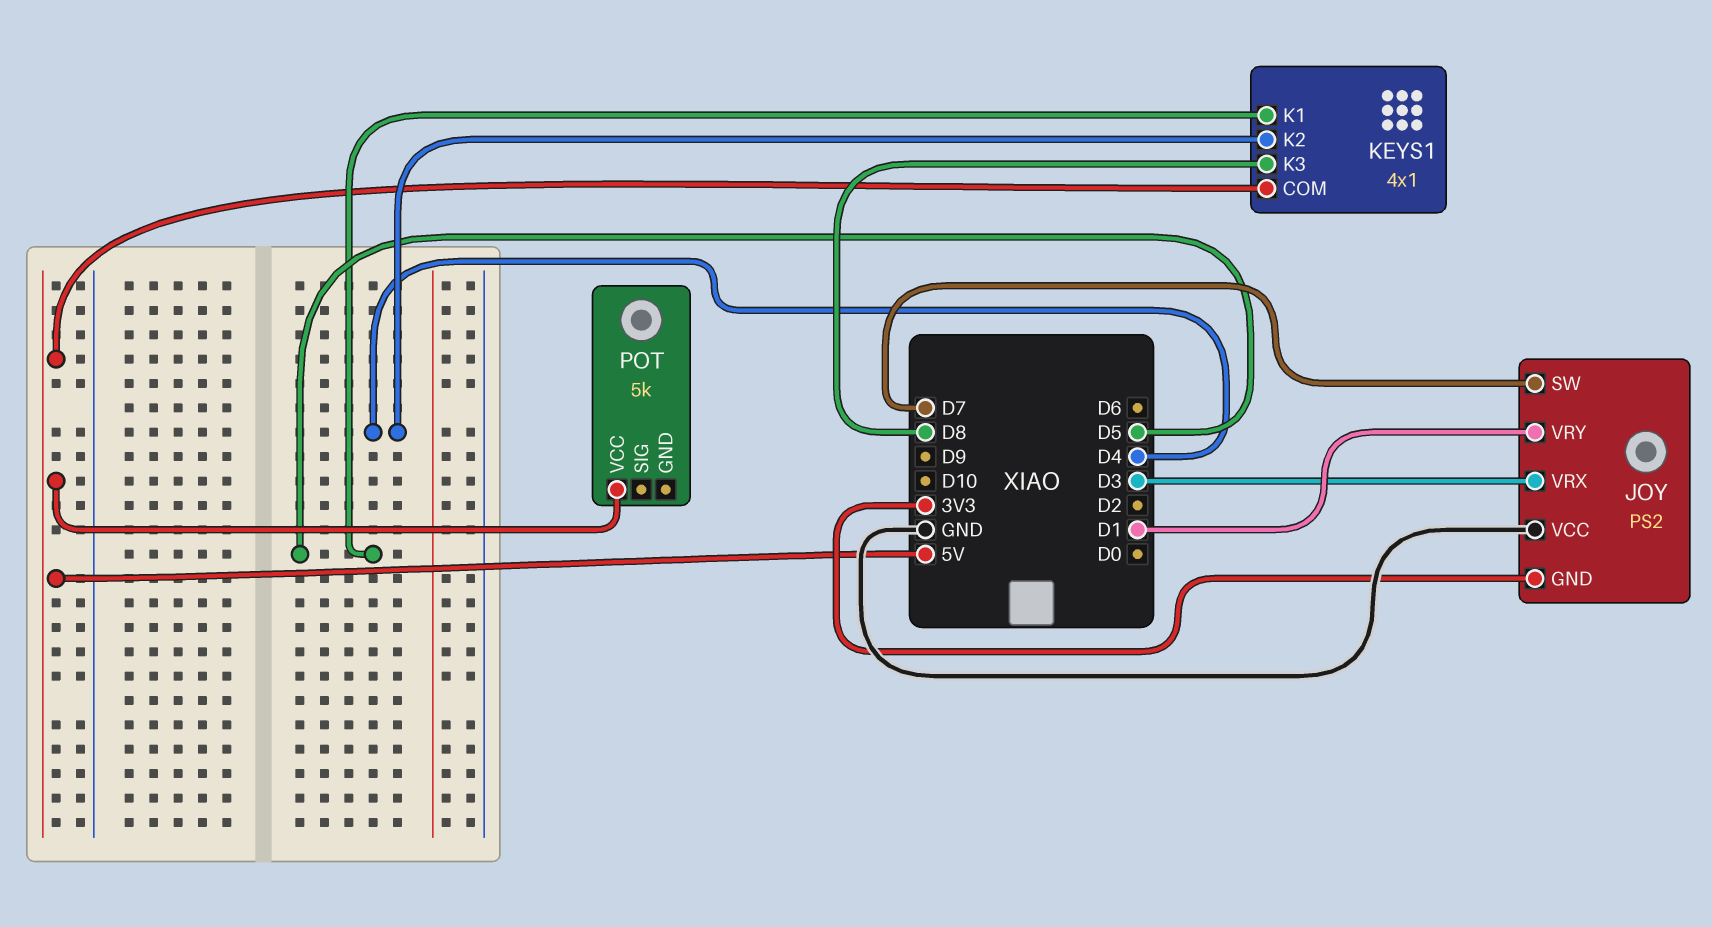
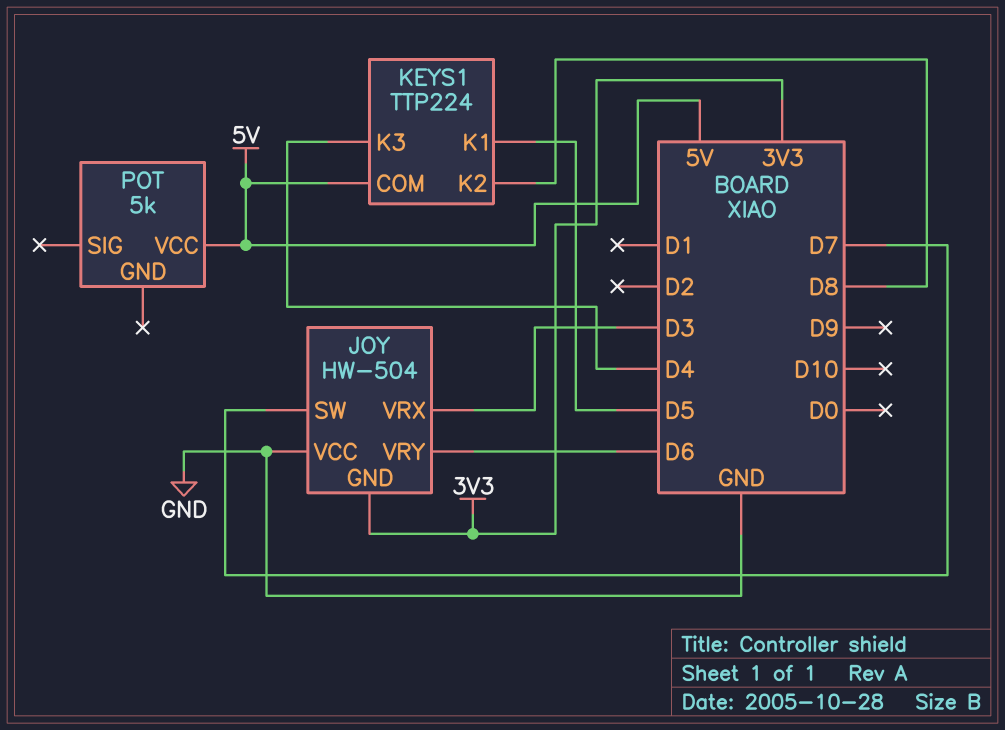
JOY: PS2 -> HW-504
JOY pin VRY: D1 -> D6
KEYS1: 4x1 -> TTP224
KEYS1 pin K2: D4 -> D8
KEYS1 pin K3: D8 -> D4

